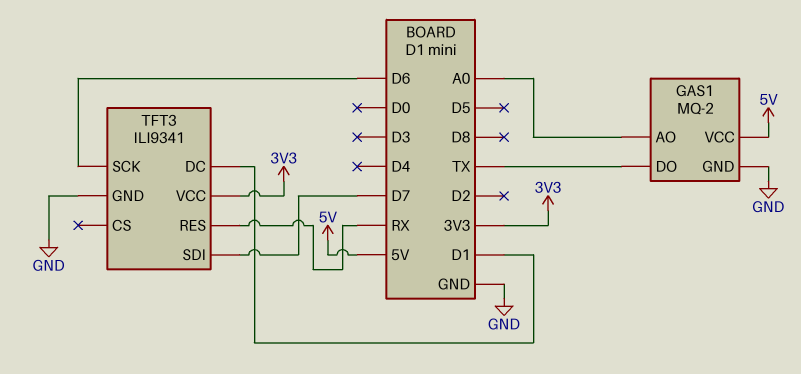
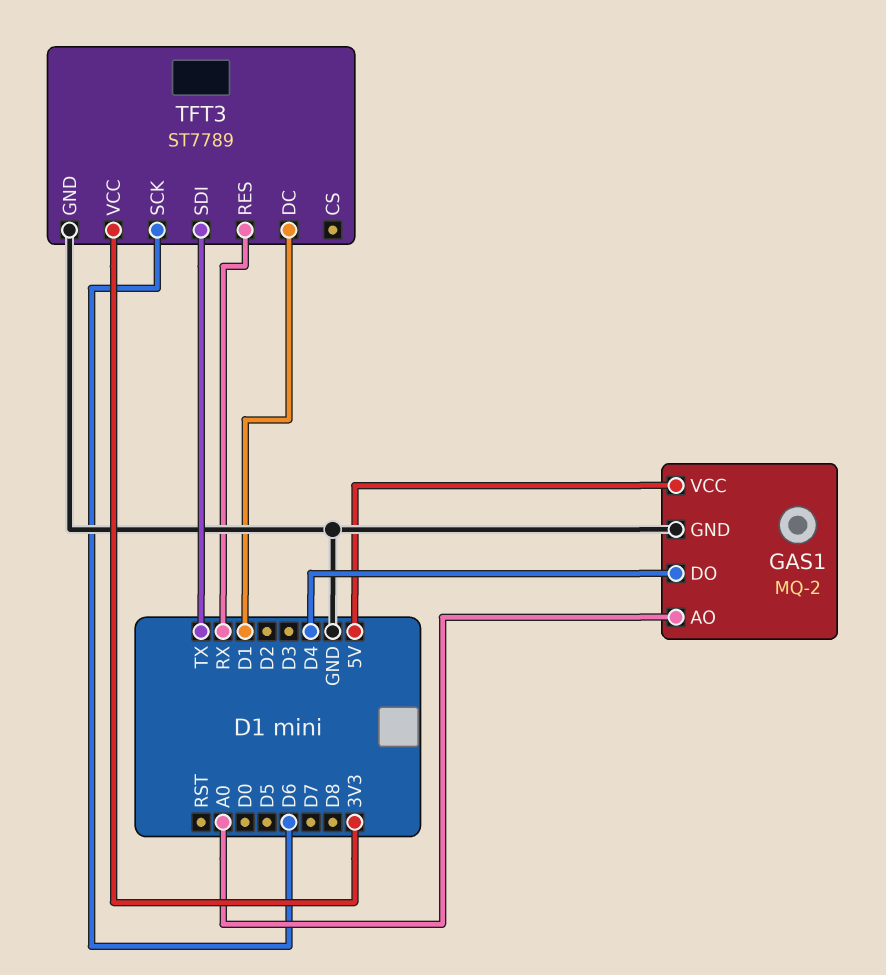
GAS1 pin DO: TX -> D4
TFT3: ILI9341 -> ST7789
TFT3 pin SDI: D7 -> TX

